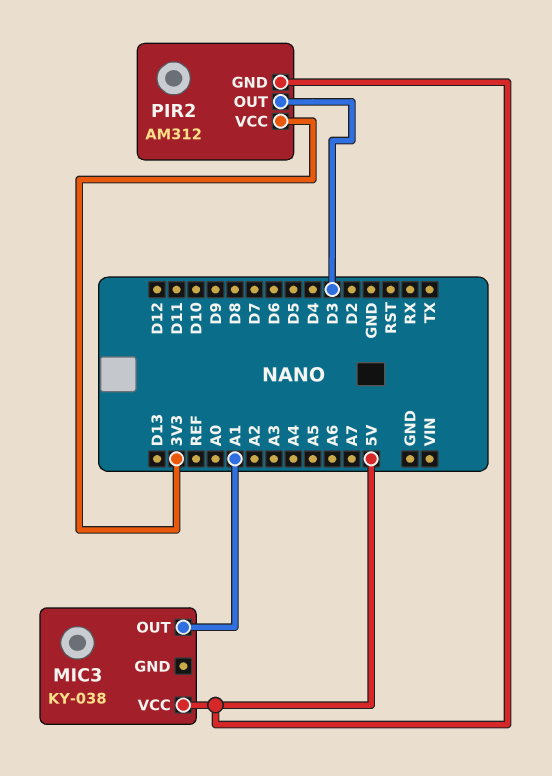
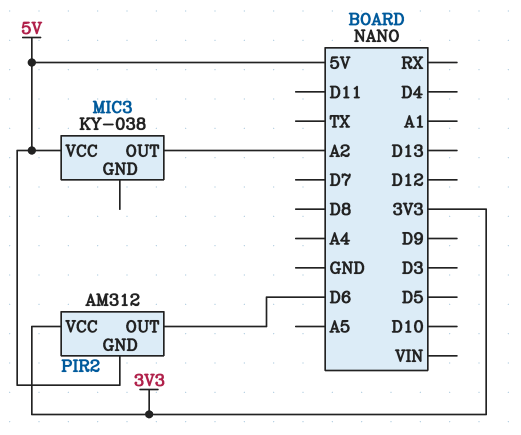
MIC3 pin OUT: A1 -> A2
PIR2 pin OUT: D3 -> D6

